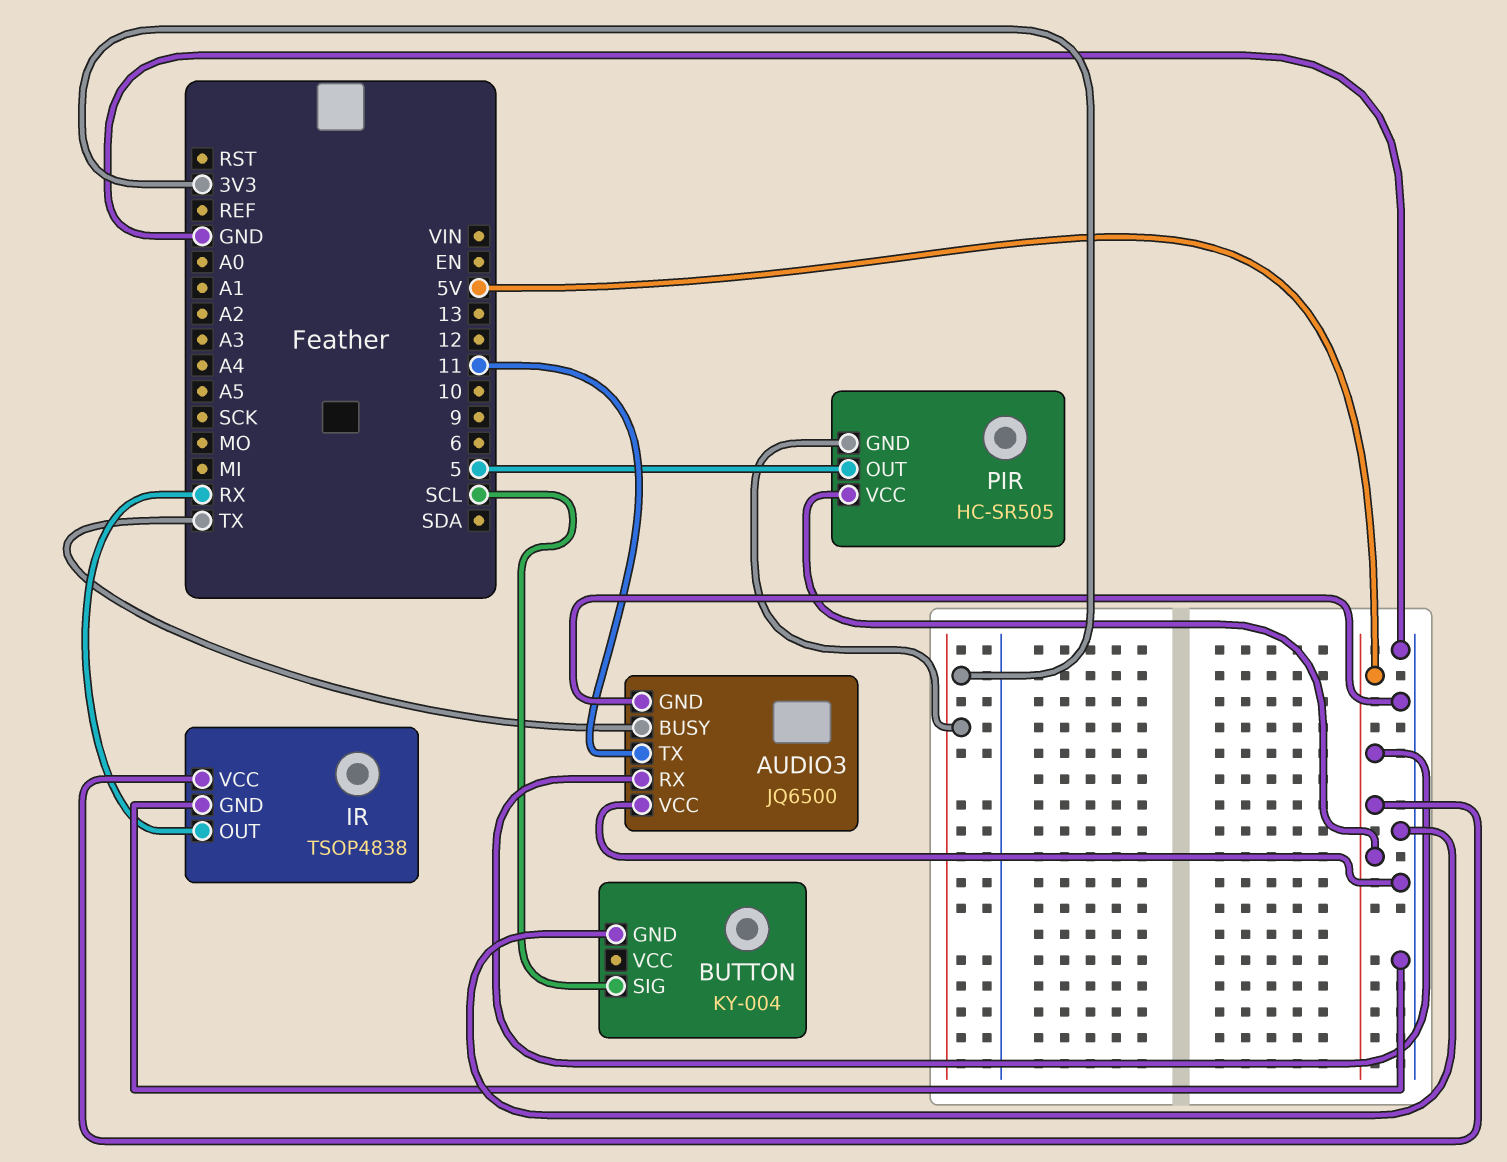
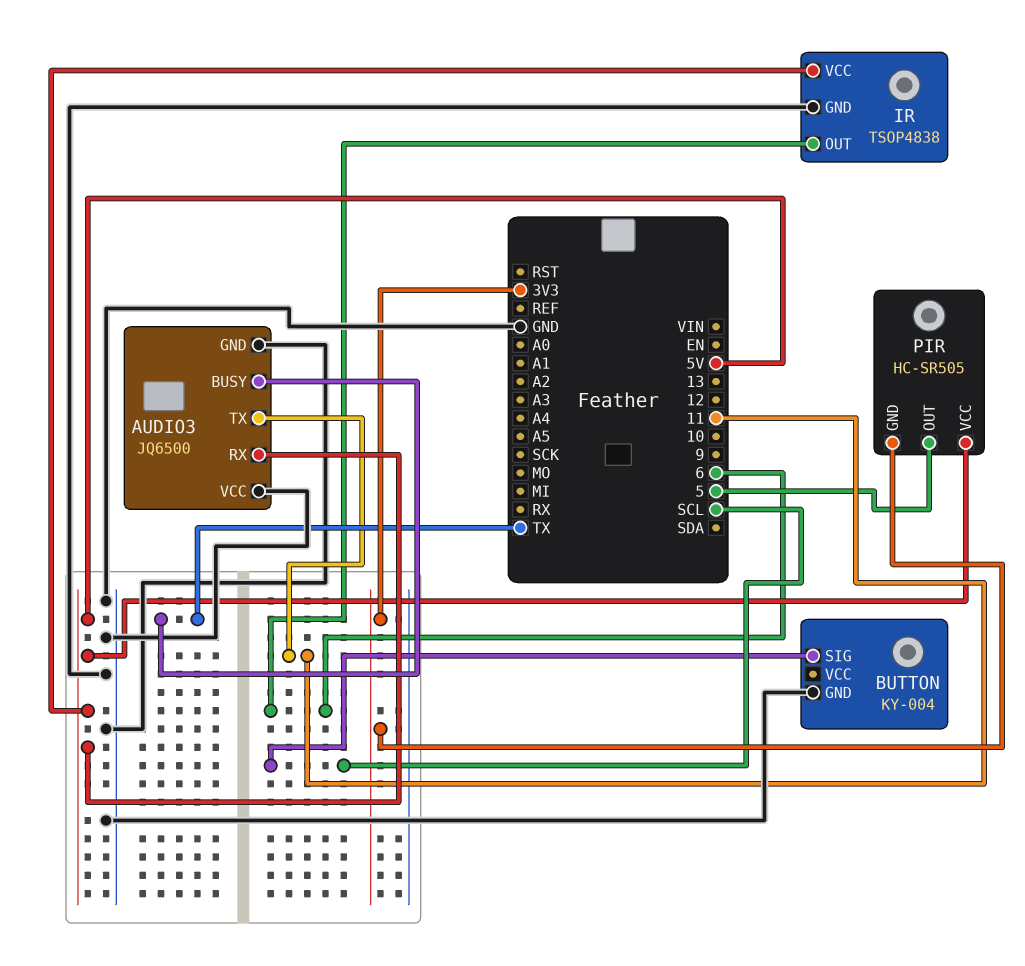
IR pin OUT: RX -> 6

